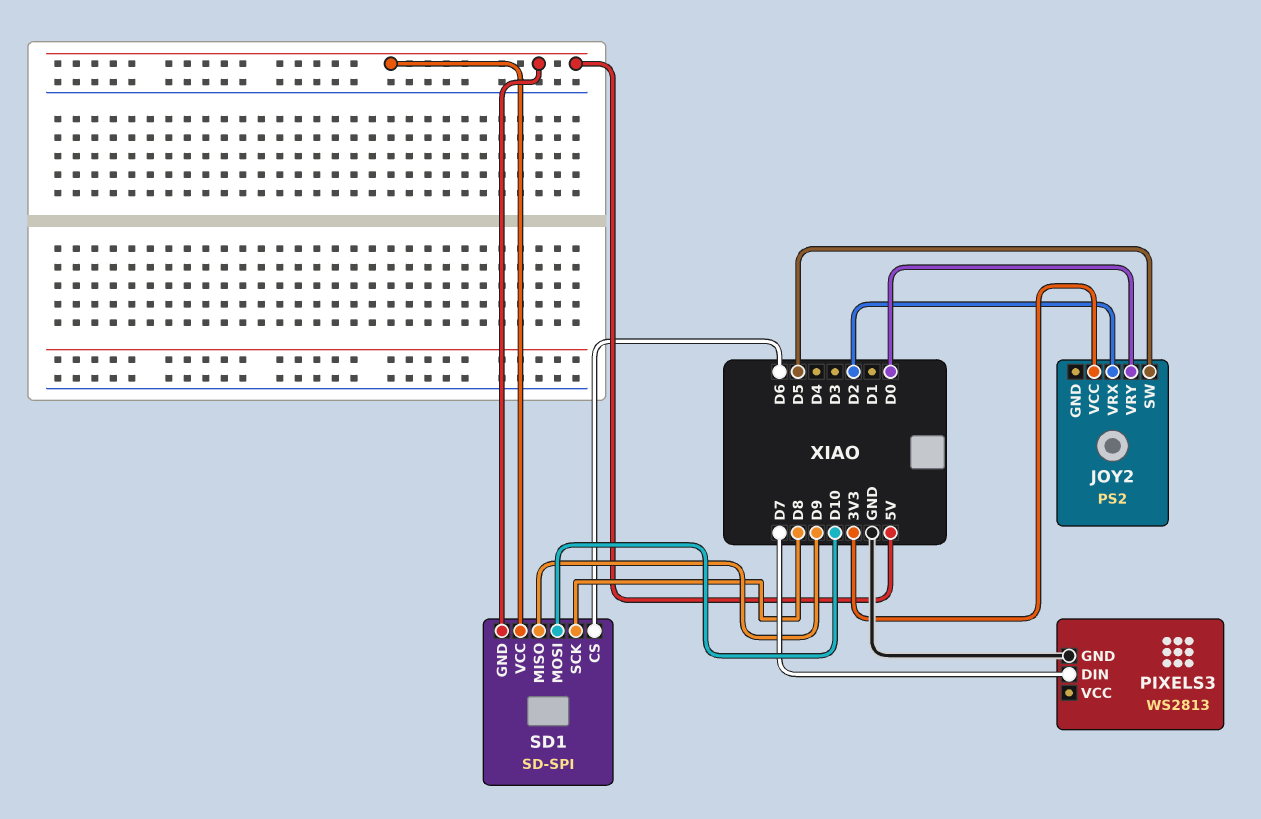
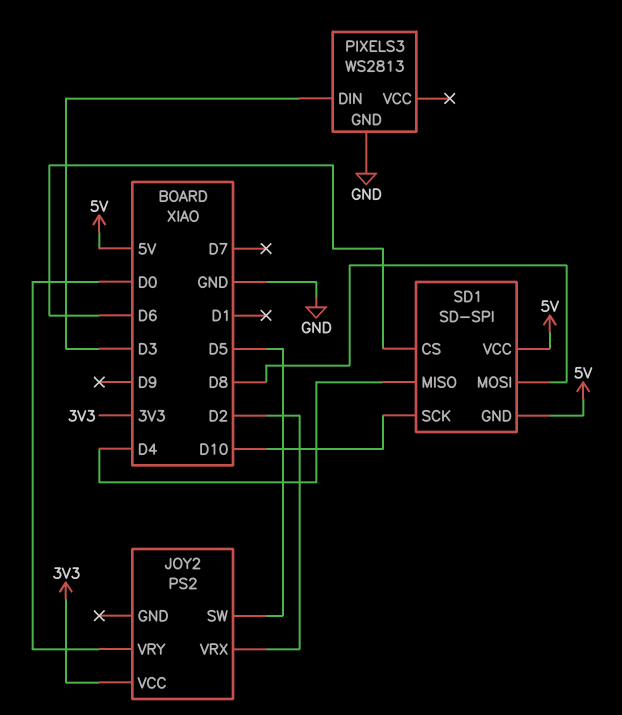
PIXELS3 pin DIN: D7 -> D3
SD1 pin MISO: D9 -> D4
SD1 pin MOSI: D10 -> D8
SD1 pin SCK: D8 -> D10

